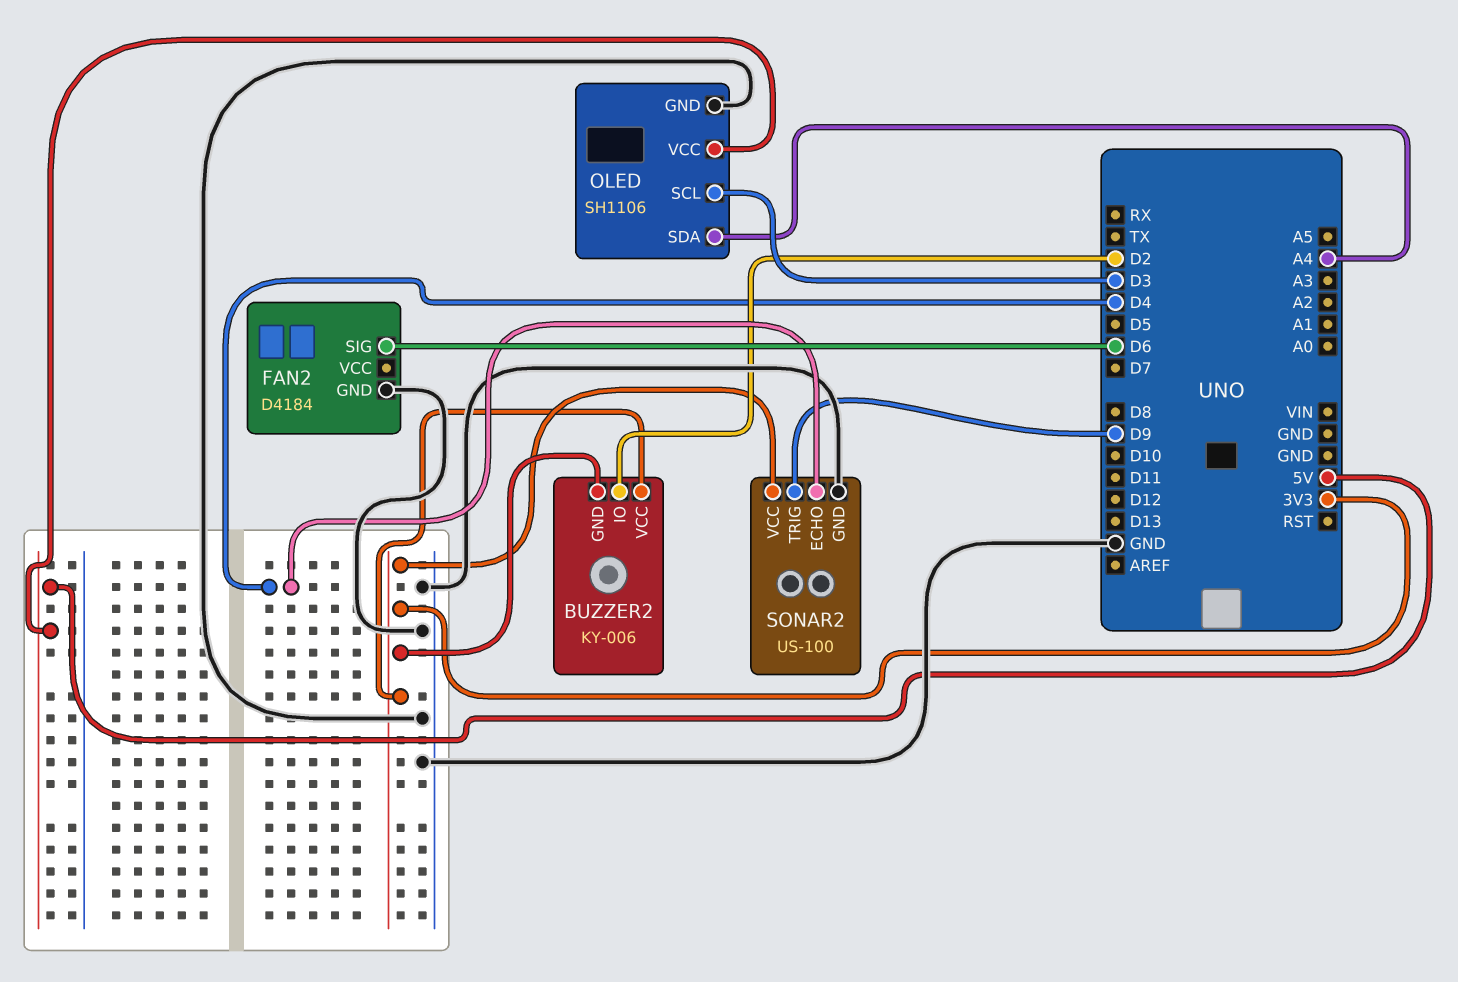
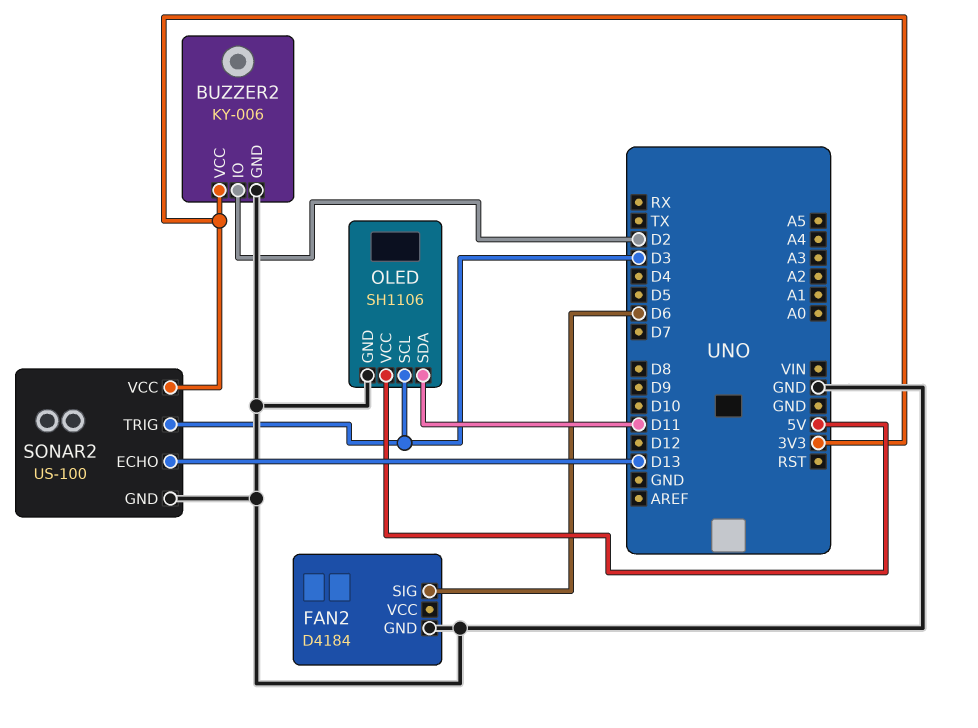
BUZZER2 pin GND: 3V3 -> GND
OLED pin SDA: A4 -> D11
SONAR2 pin ECHO: D4 -> D13
SONAR2 pin TRIG: D9 -> D3

